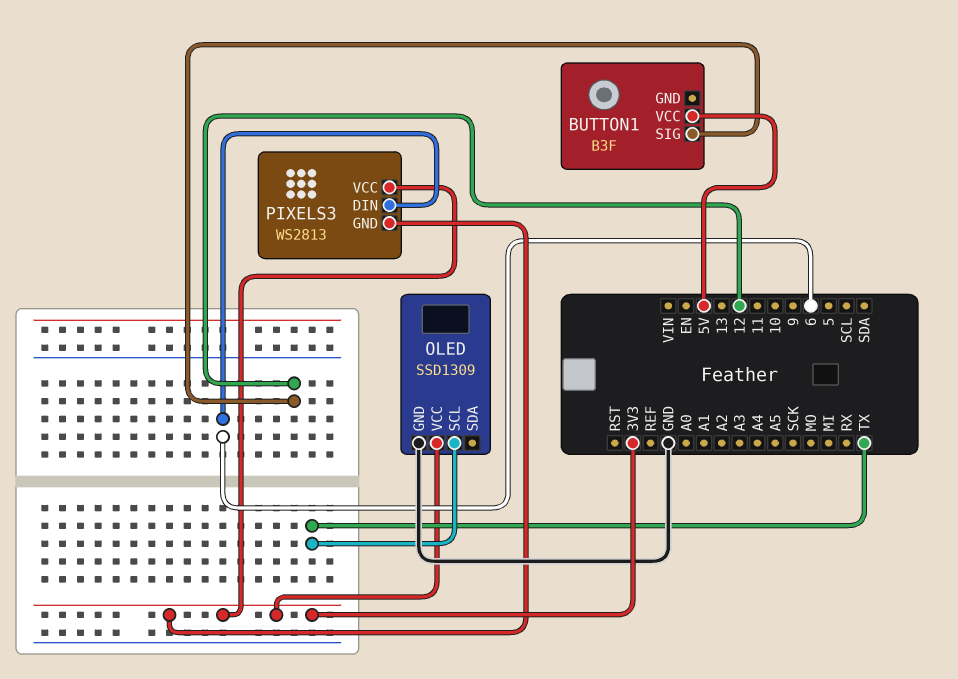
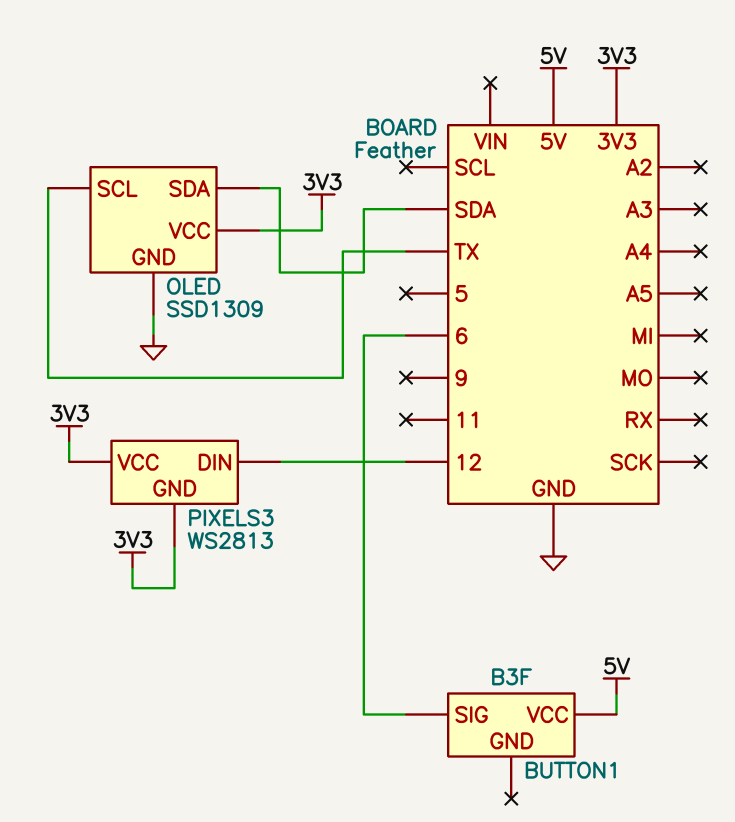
BUTTON1 pin SIG: 12 -> 6
OLED pin SDA: none -> SDA
PIXELS3 pin DIN: 6 -> 12

